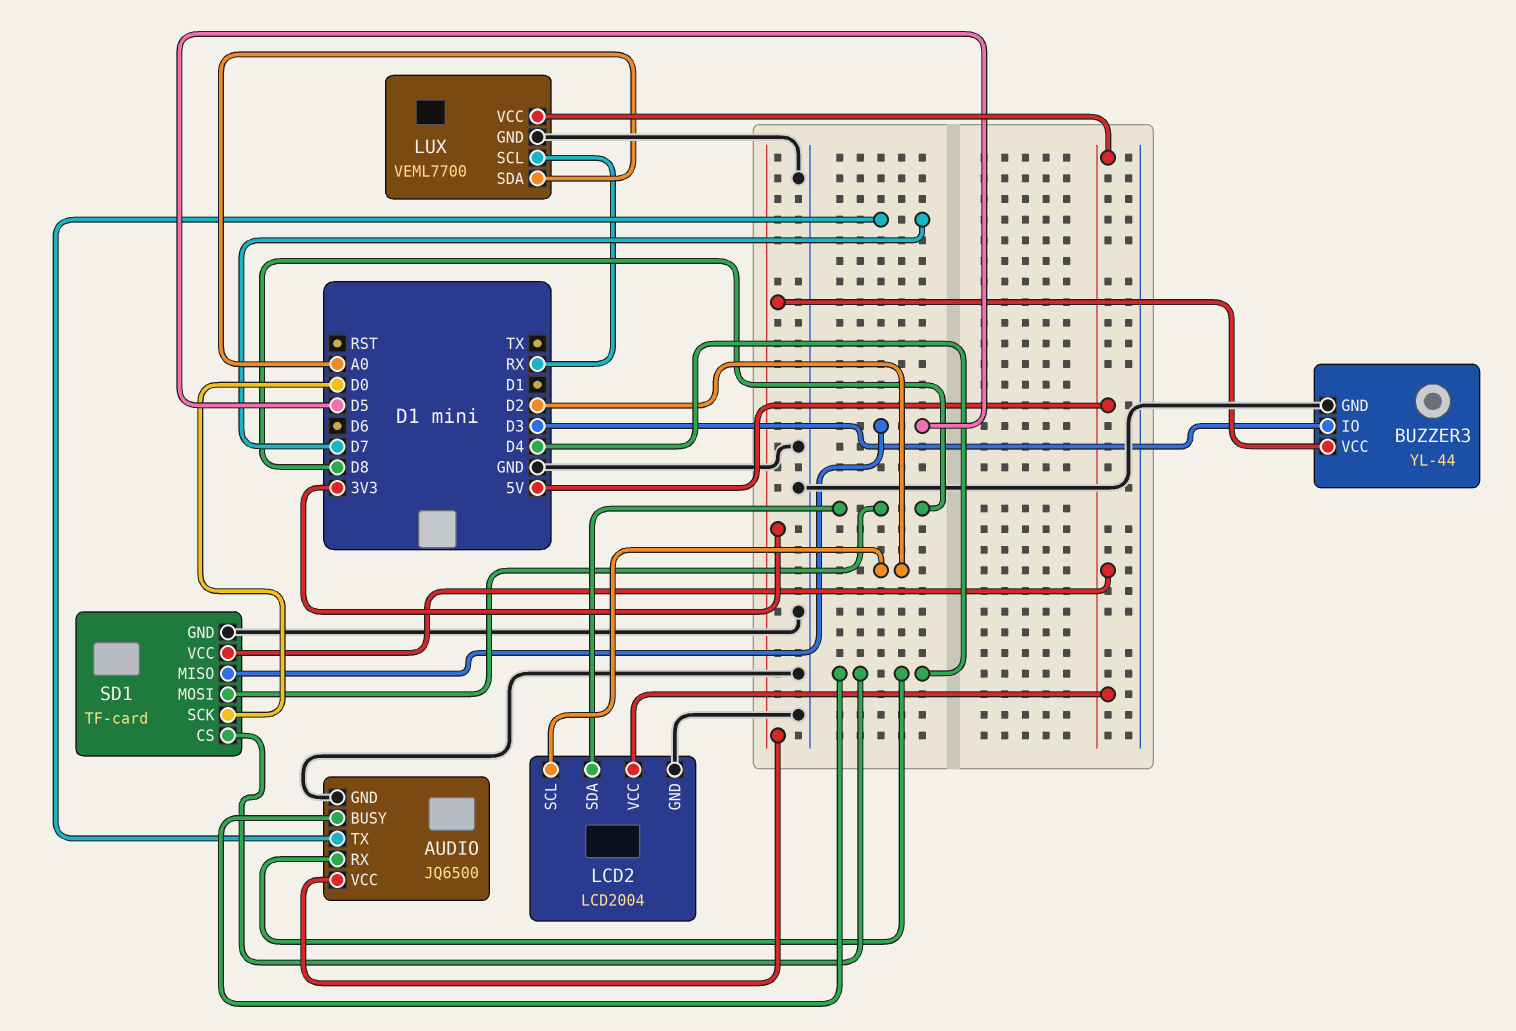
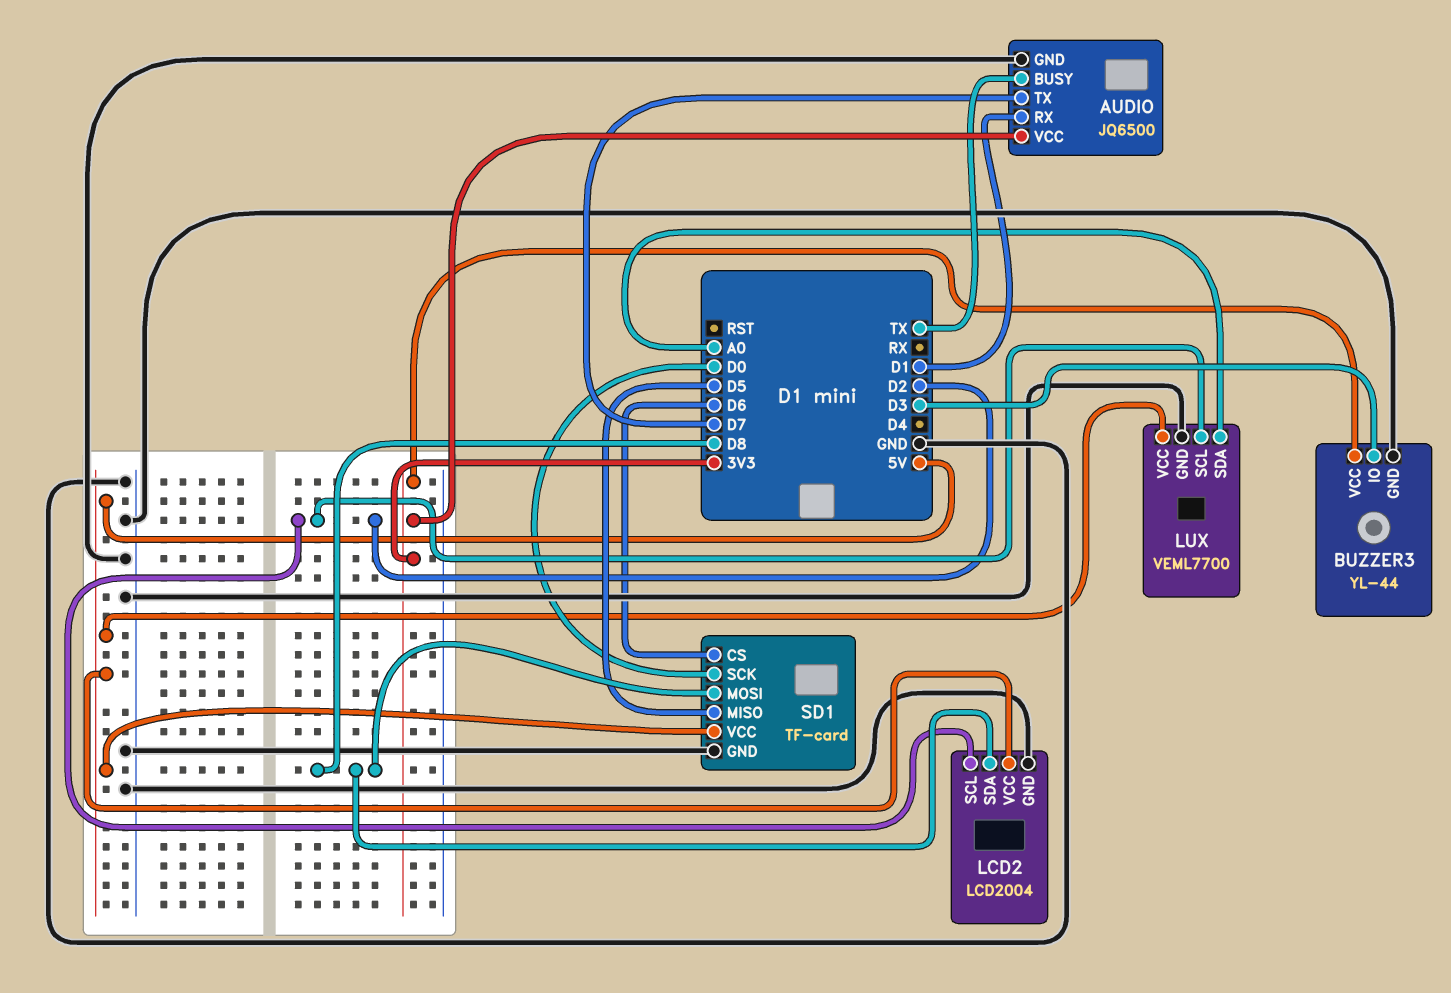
AUDIO pin BUSY: D4 -> TX
AUDIO pin RX: D4 -> D1
LUX pin SCL: RX -> D2
SD1 pin CS: D4 -> D6

